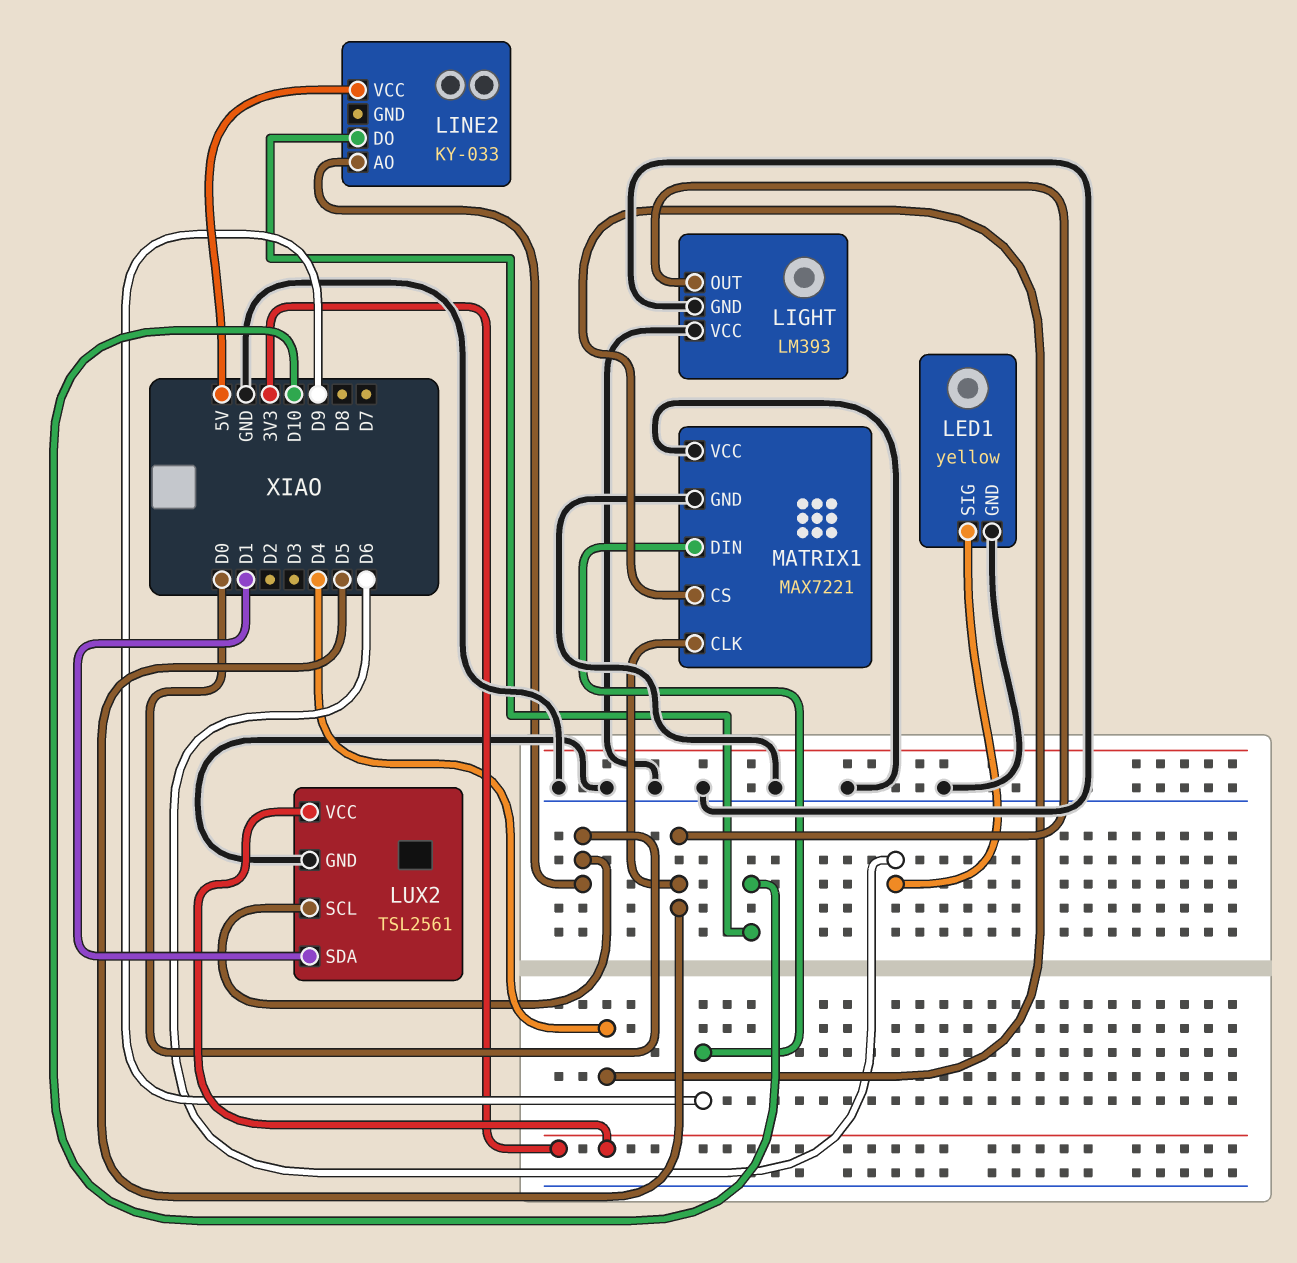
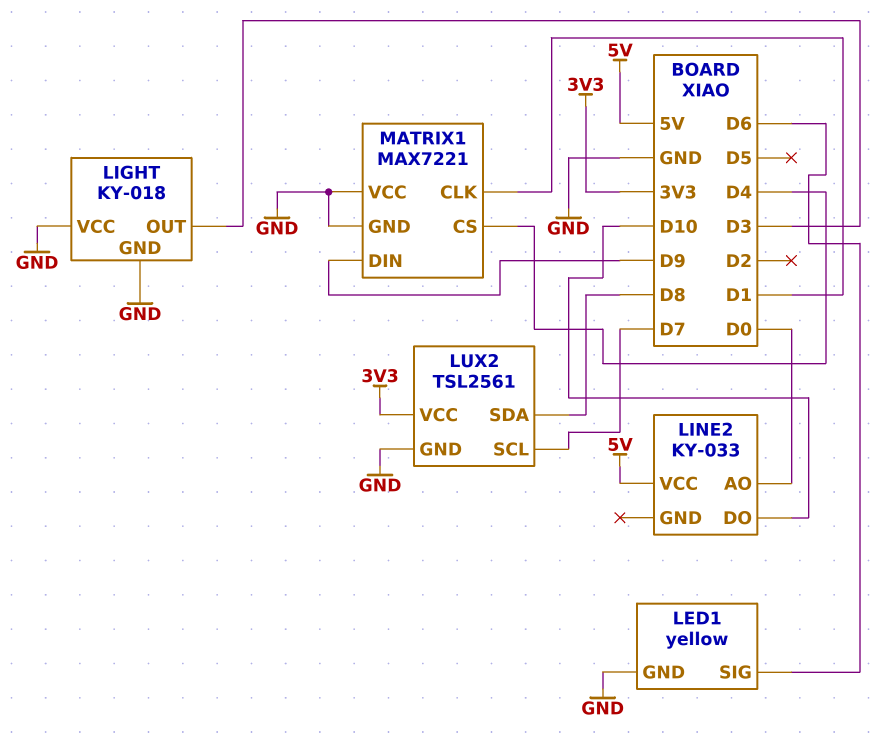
LIGHT: LM393 -> KY-018
LIGHT pin OUT: D5 -> D3
LUX2 pin SCL: D0 -> D7
LUX2 pin SDA: D1 -> D8
MATRIX1 pin CLK: D5 -> D1

